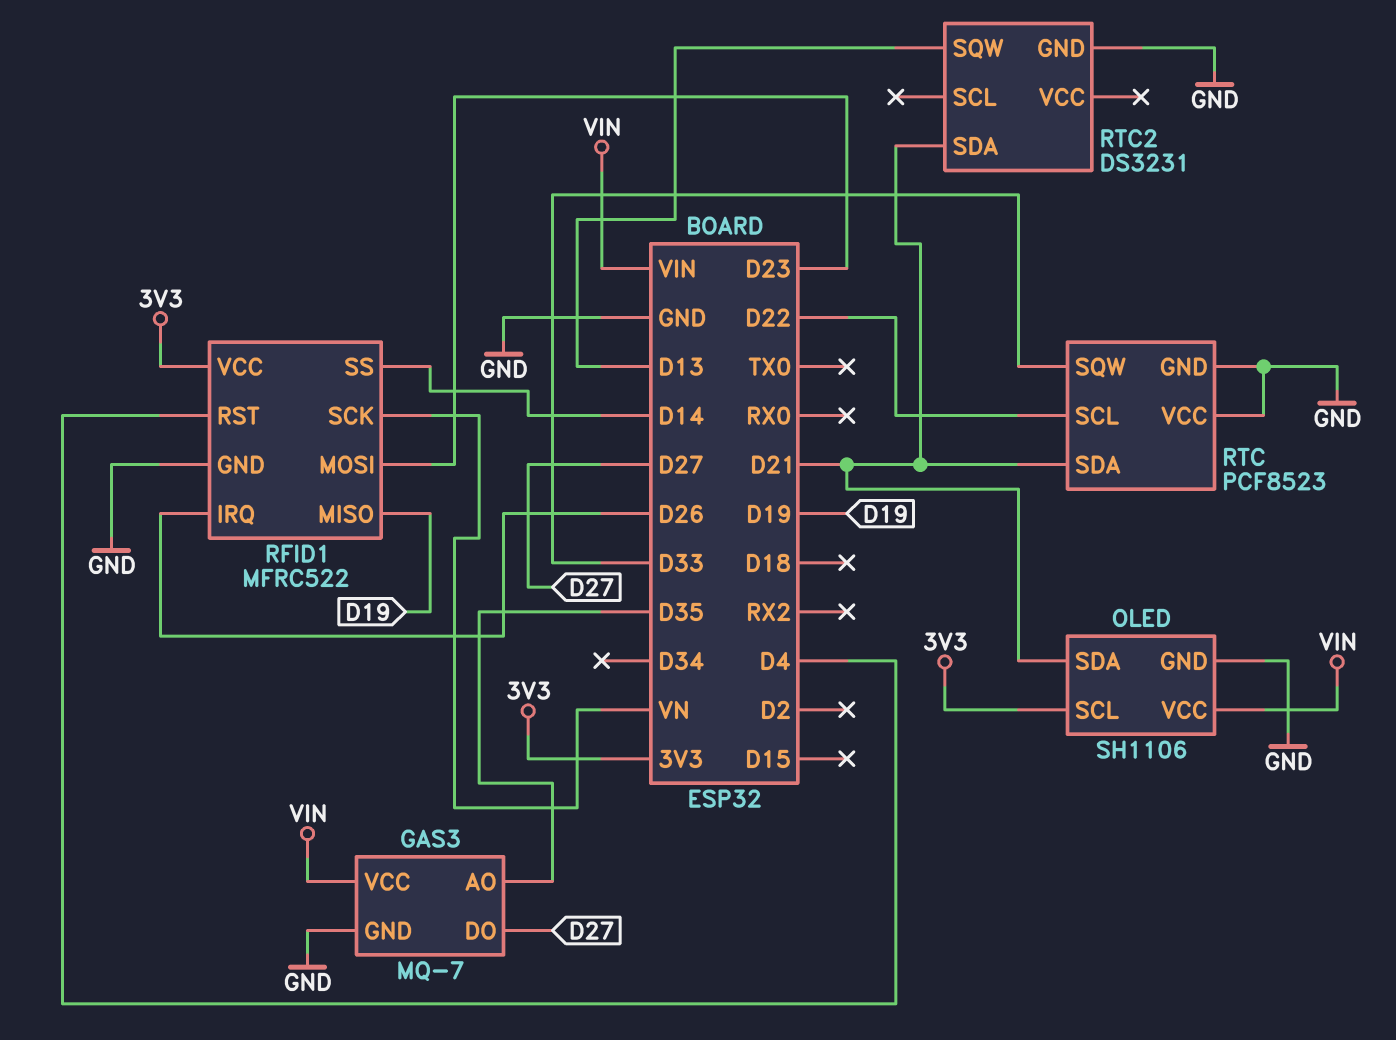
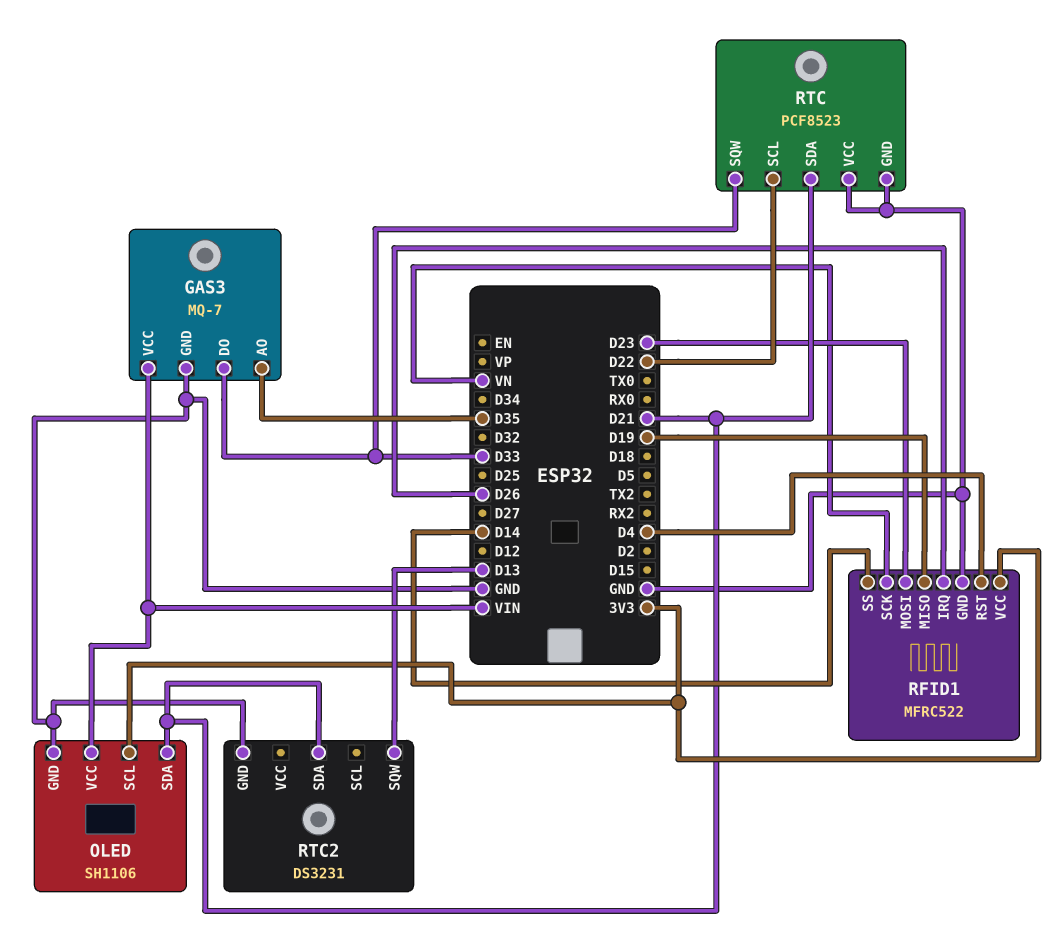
GAS3 pin DO: D27 -> D33

